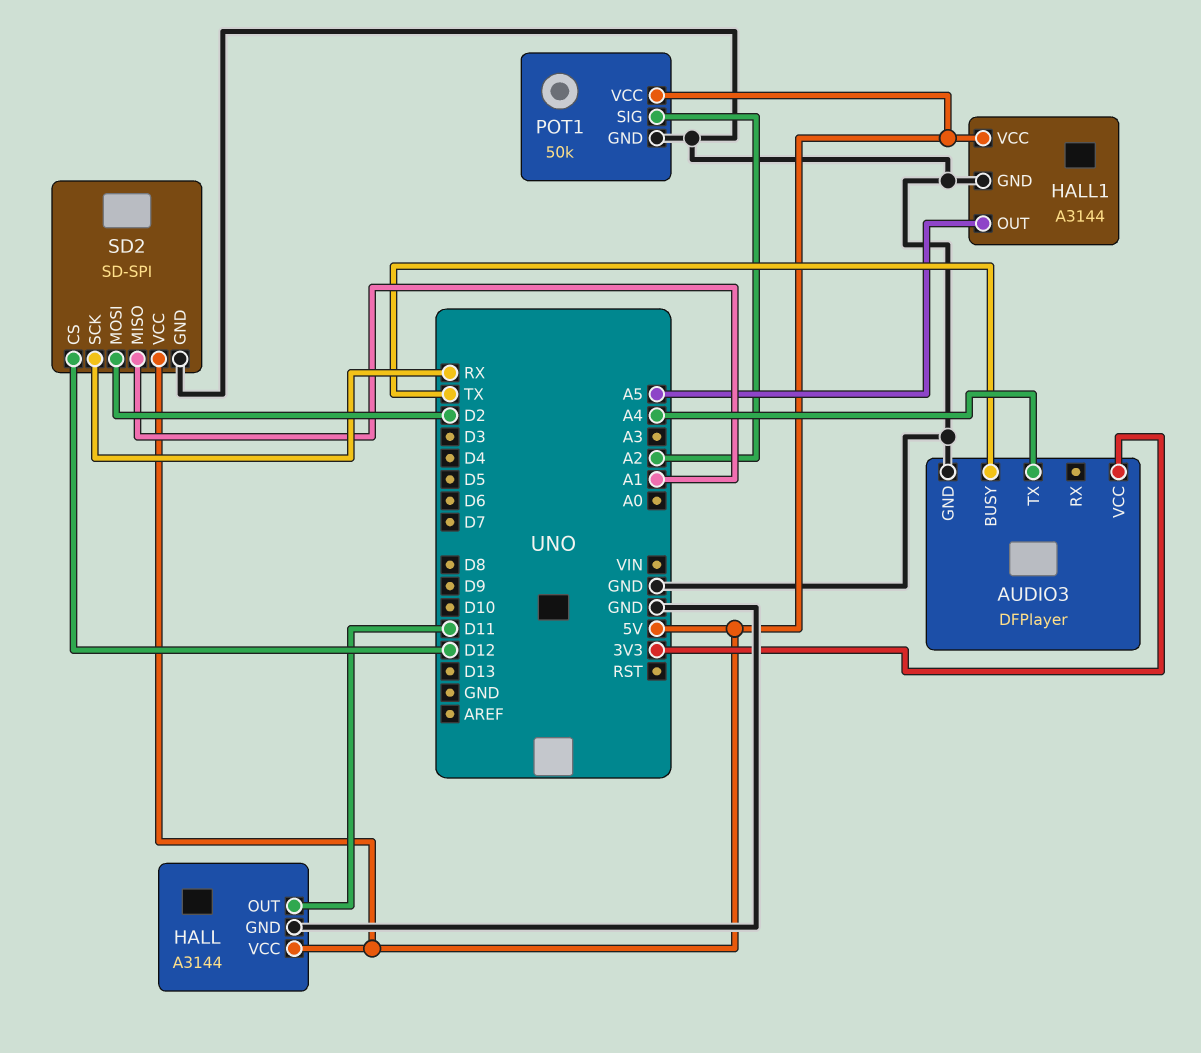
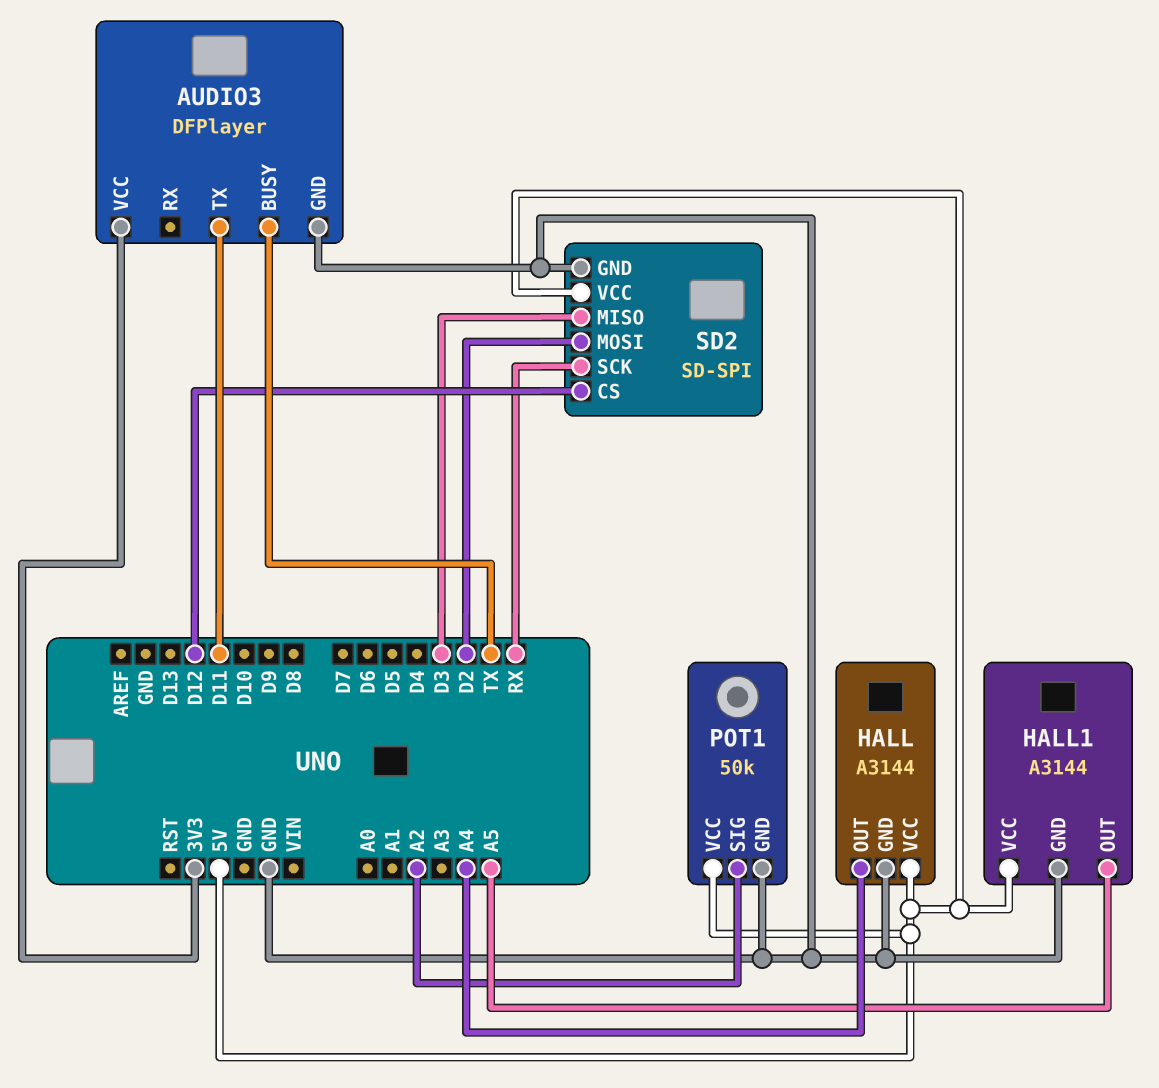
AUDIO3 pin TX: A4 -> D11
HALL pin OUT: D11 -> A4
SD2 pin MISO: A1 -> D3

